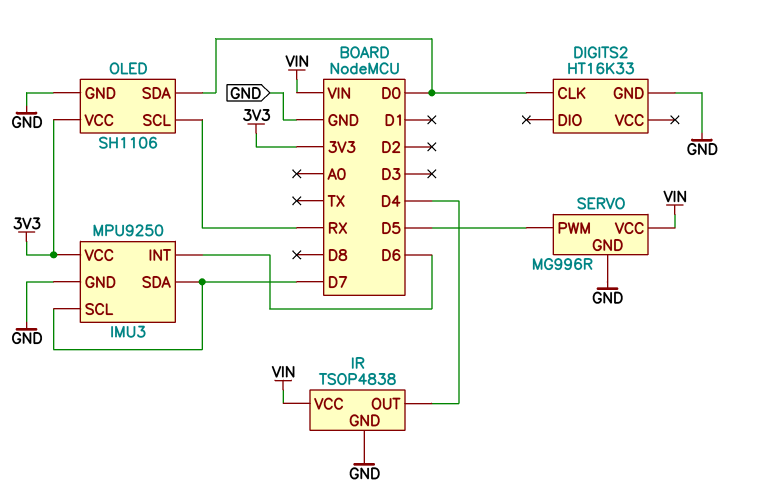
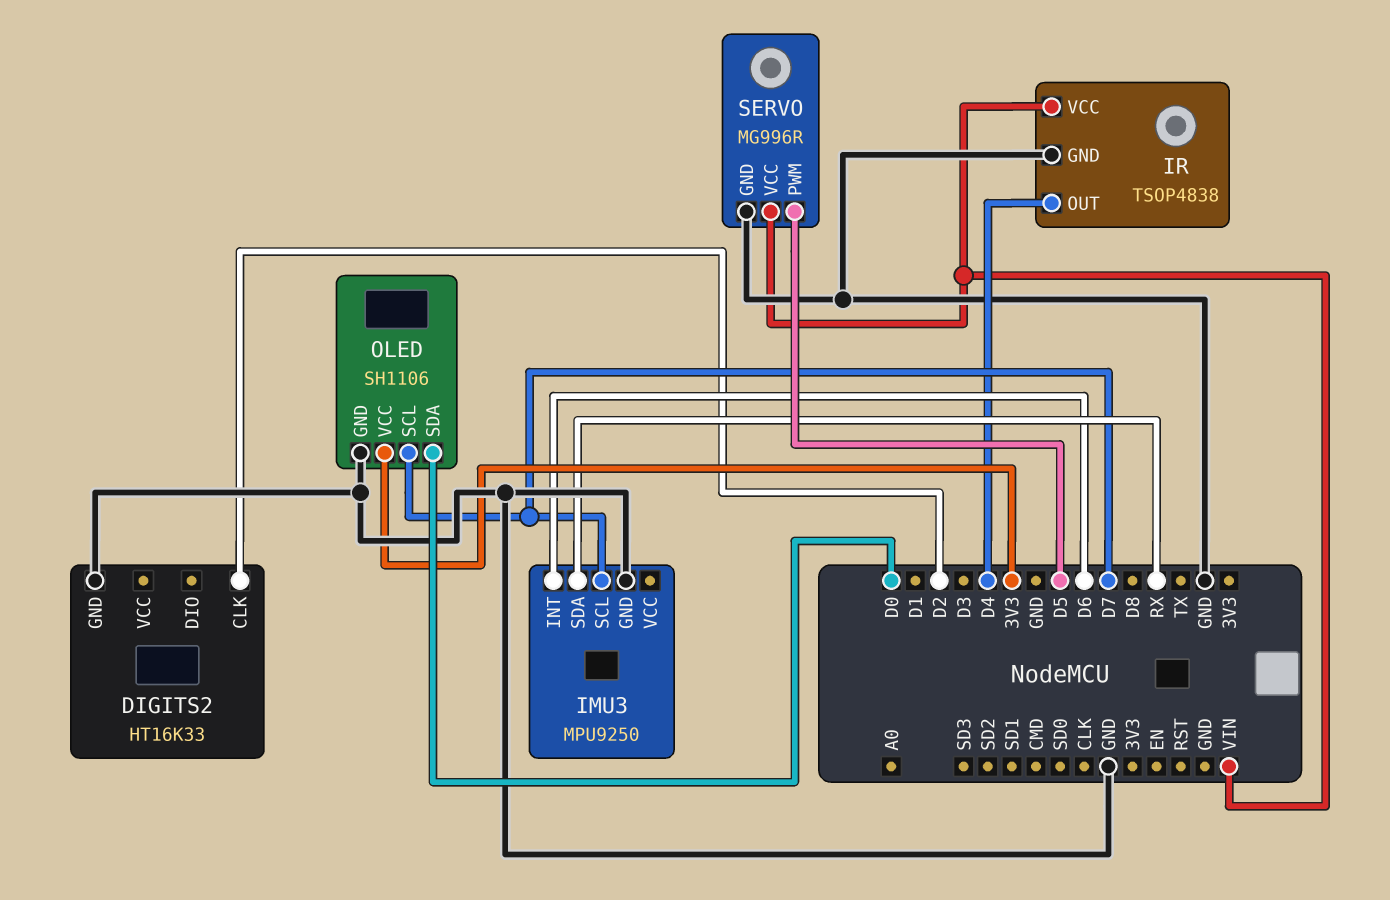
DIGITS2 pin CLK: D0 -> D2
IMU3 pin SDA: D7 -> RX
IMU3 pin VCC: 3V3 -> none
OLED pin SCL: RX -> D7

